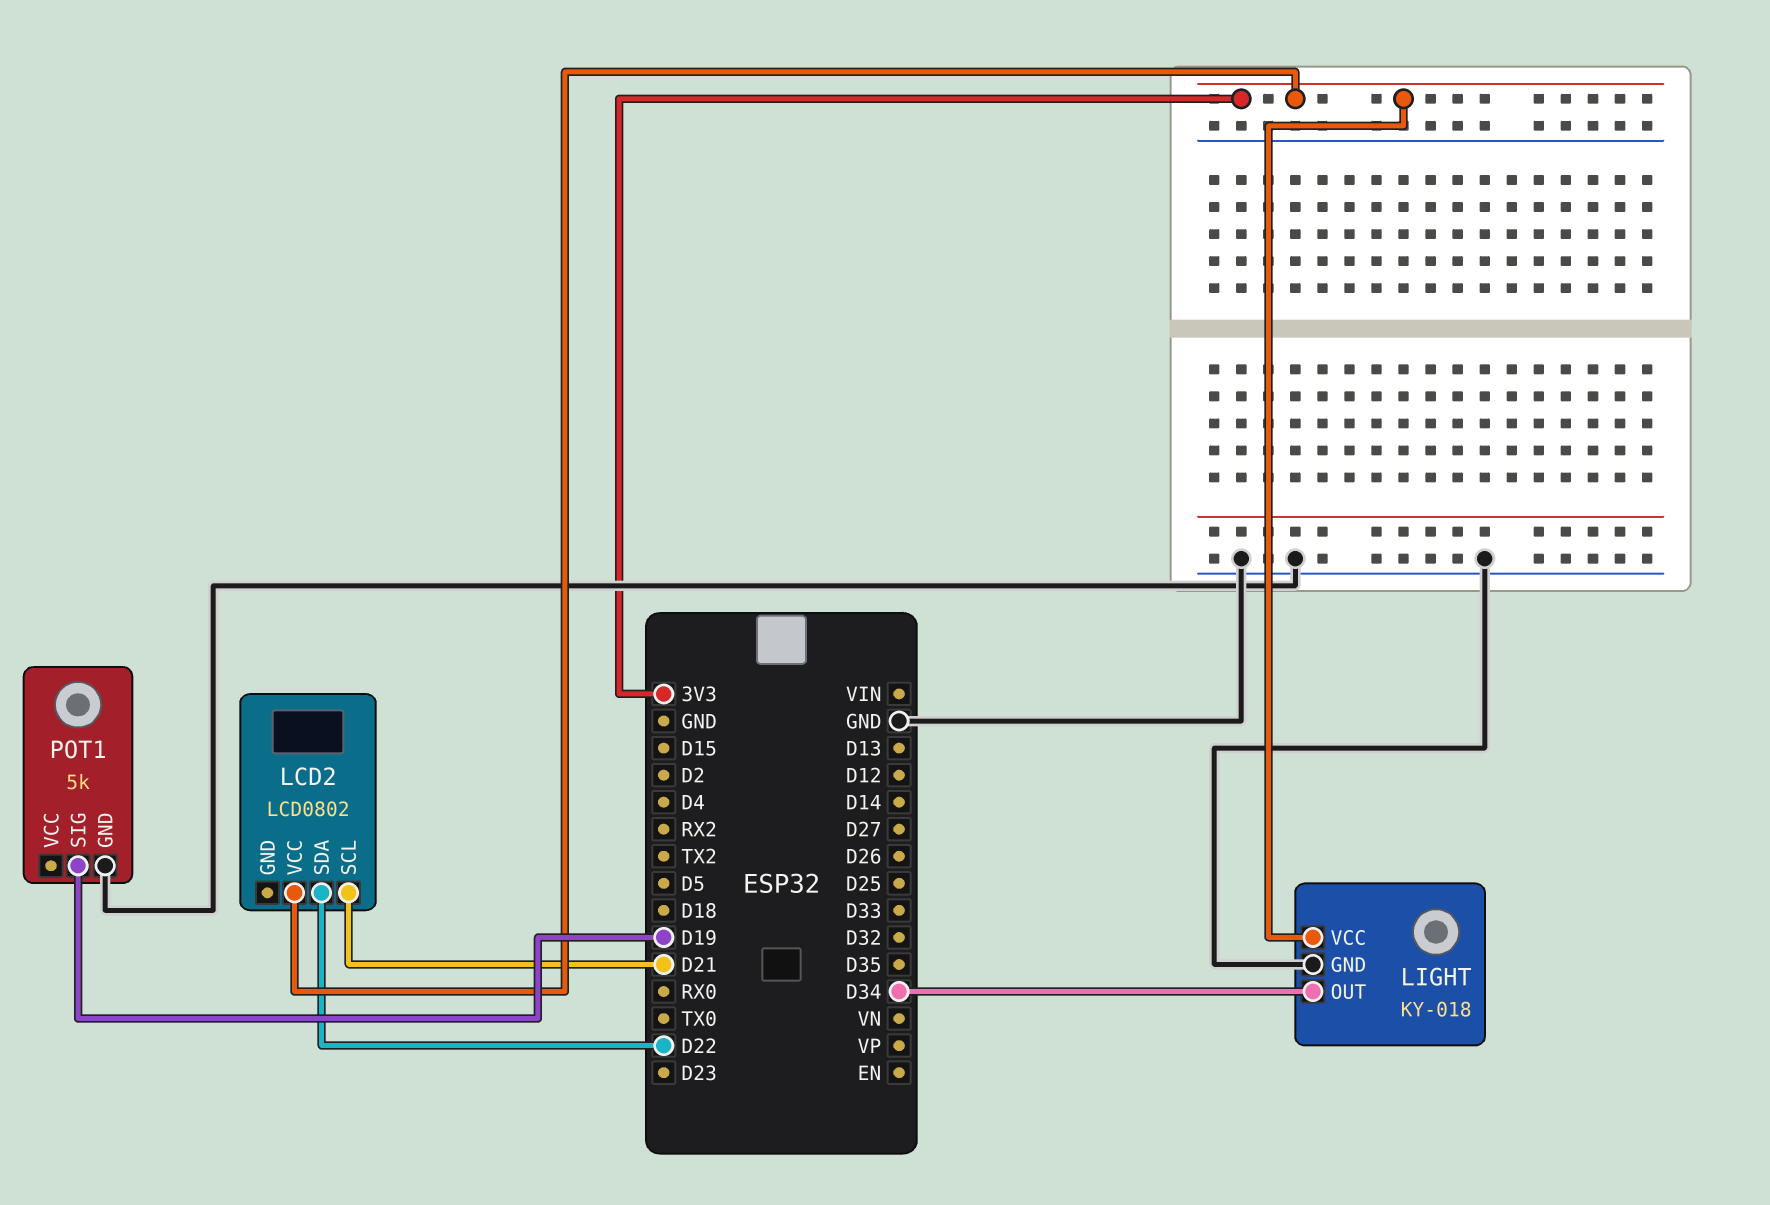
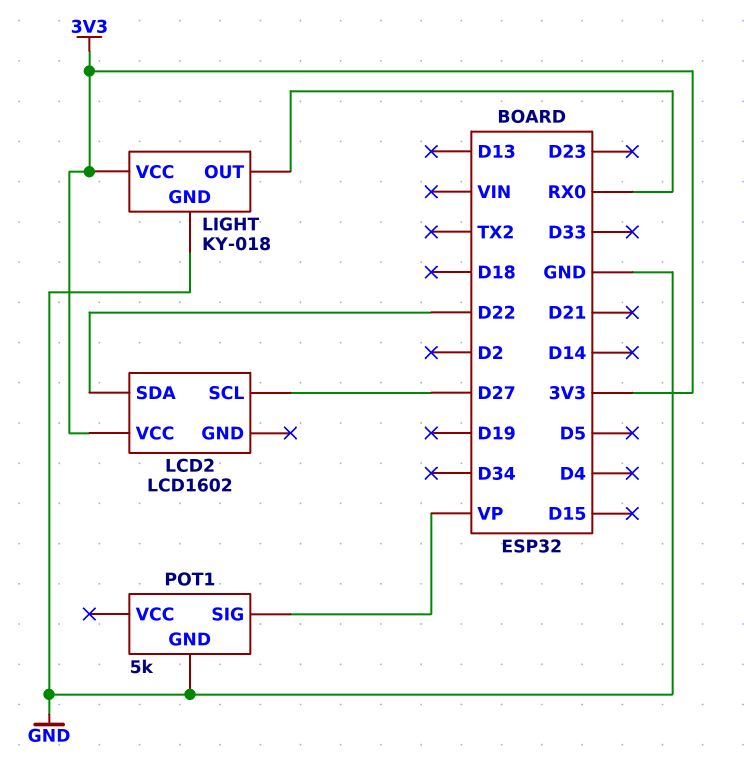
LCD2: LCD0802 -> LCD1602
LCD2 pin SCL: D21 -> D27
LIGHT pin OUT: D34 -> RX0
POT1 pin SIG: D19 -> VP

